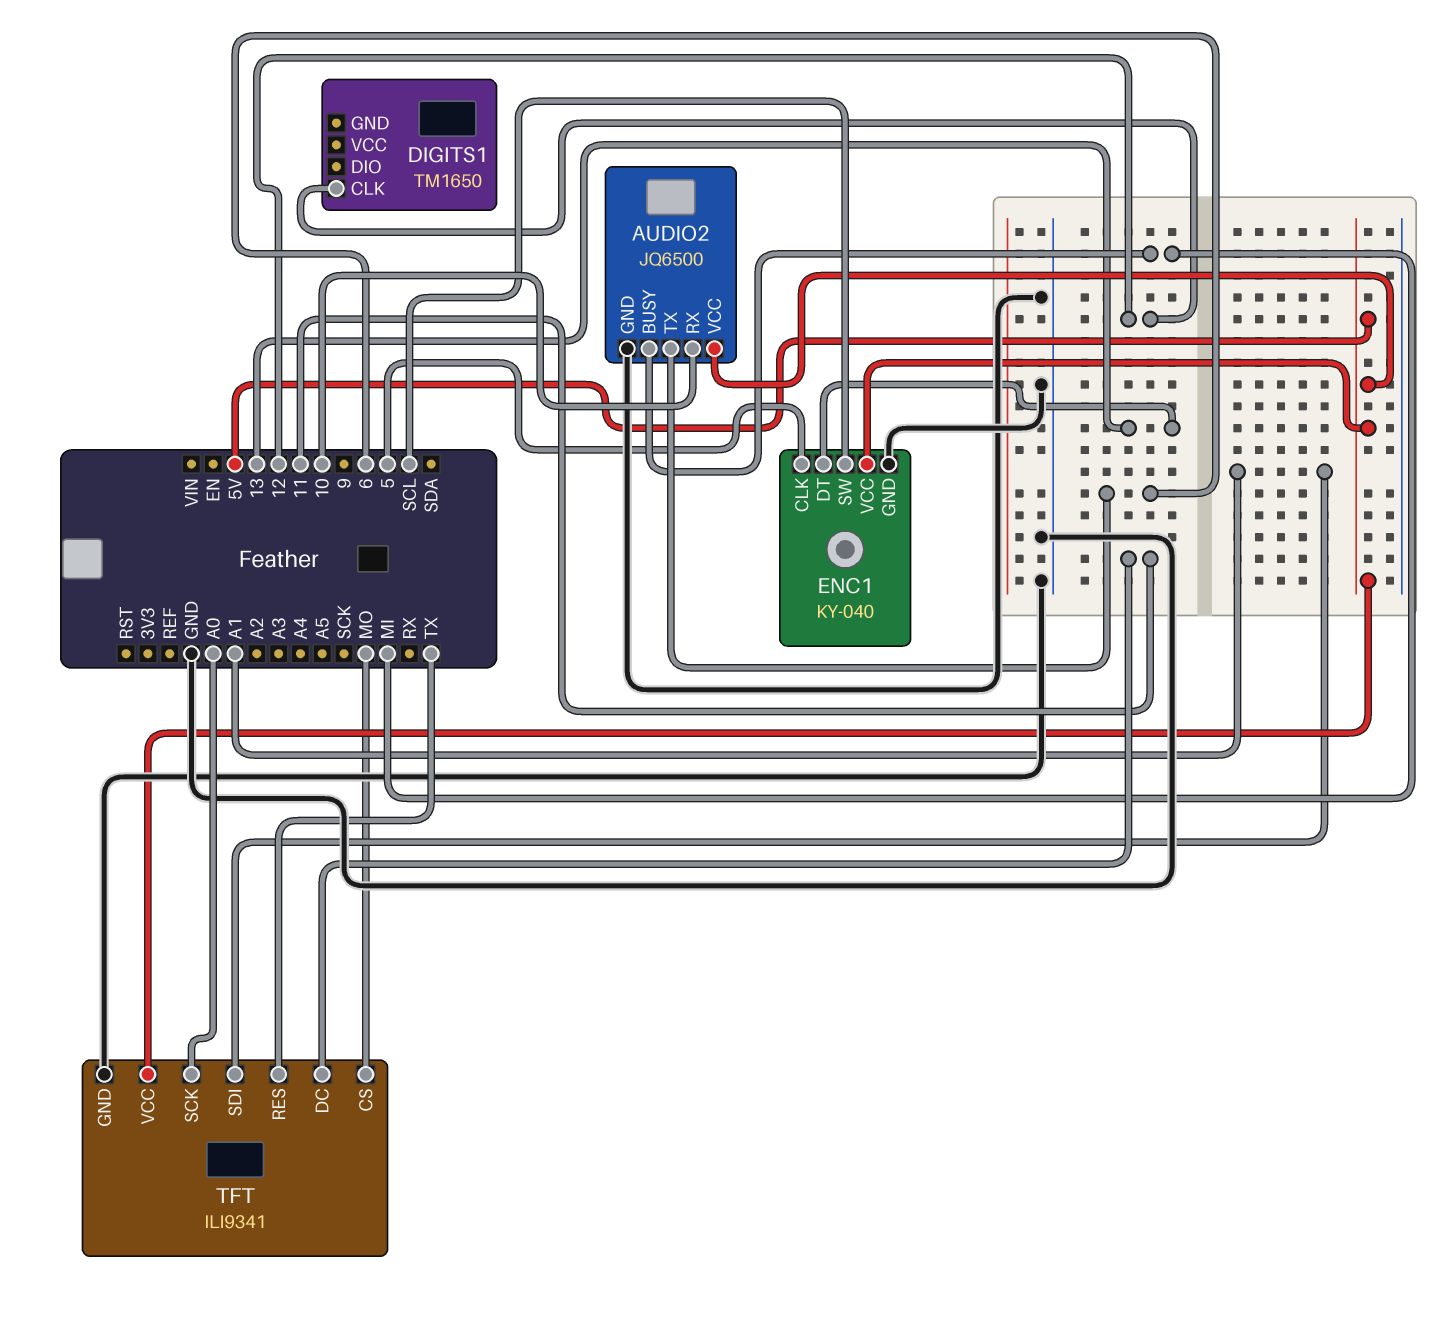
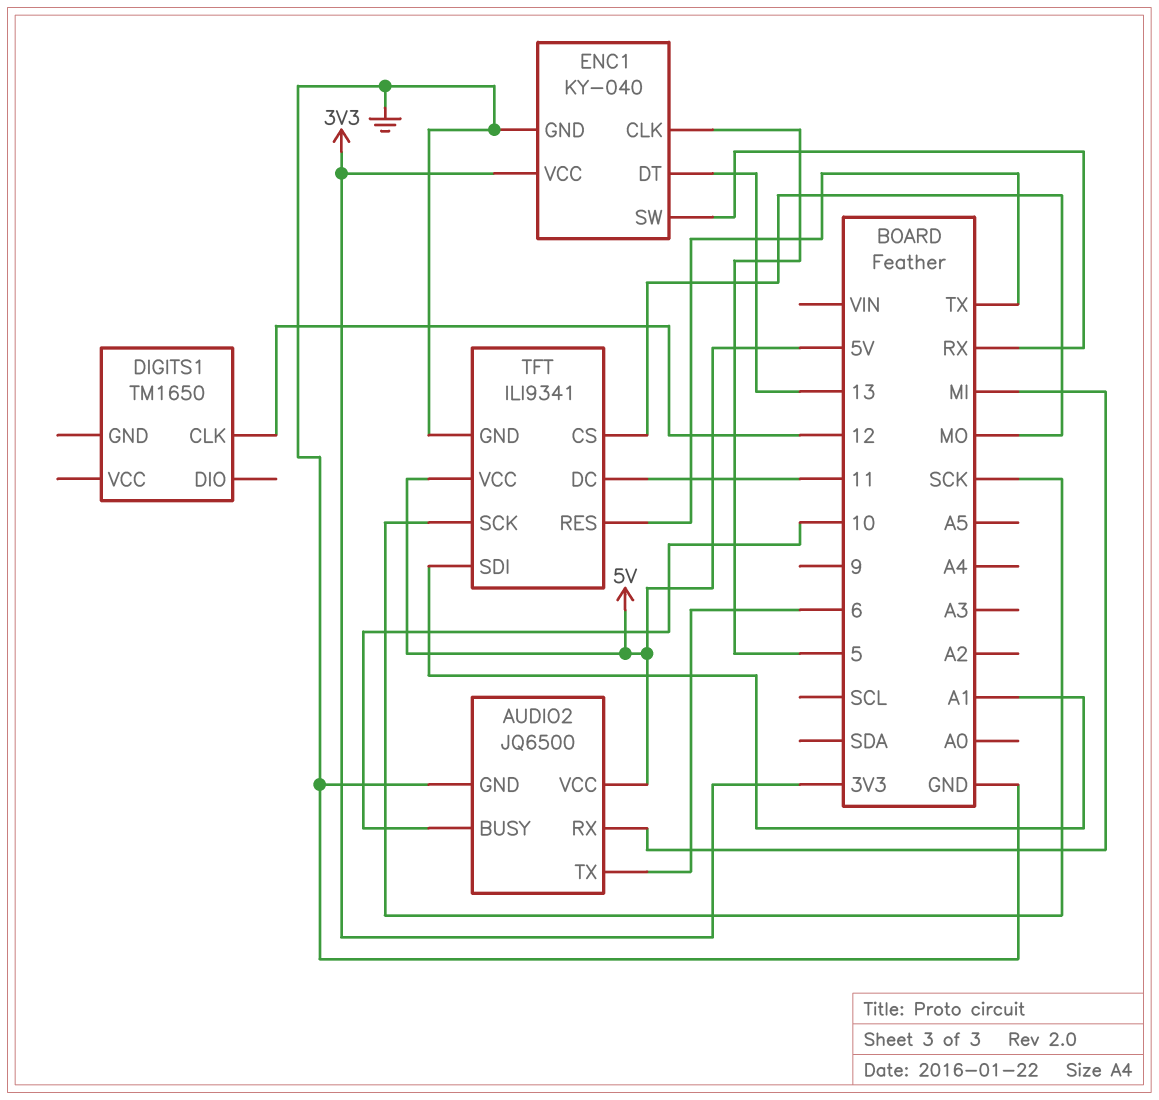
AUDIO2 pin BUSY: MI -> 10
AUDIO2 pin RX: 10 -> MI
ENC1 pin SW: SCL -> RX
ENC1 pin VCC: 5V -> 3V3
TFT pin SCK: A0 -> SCK

